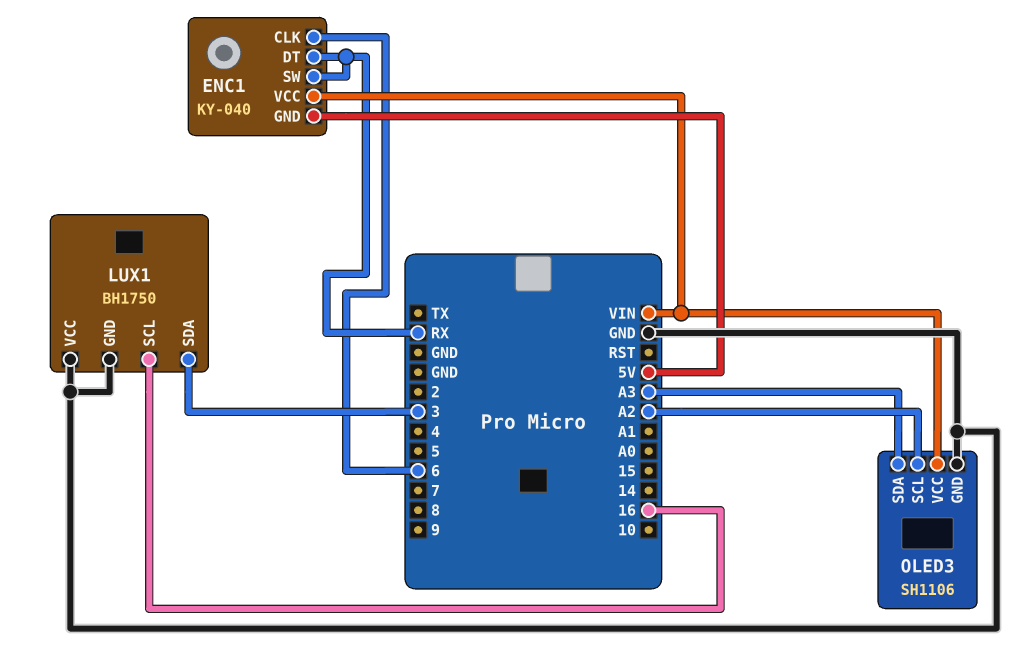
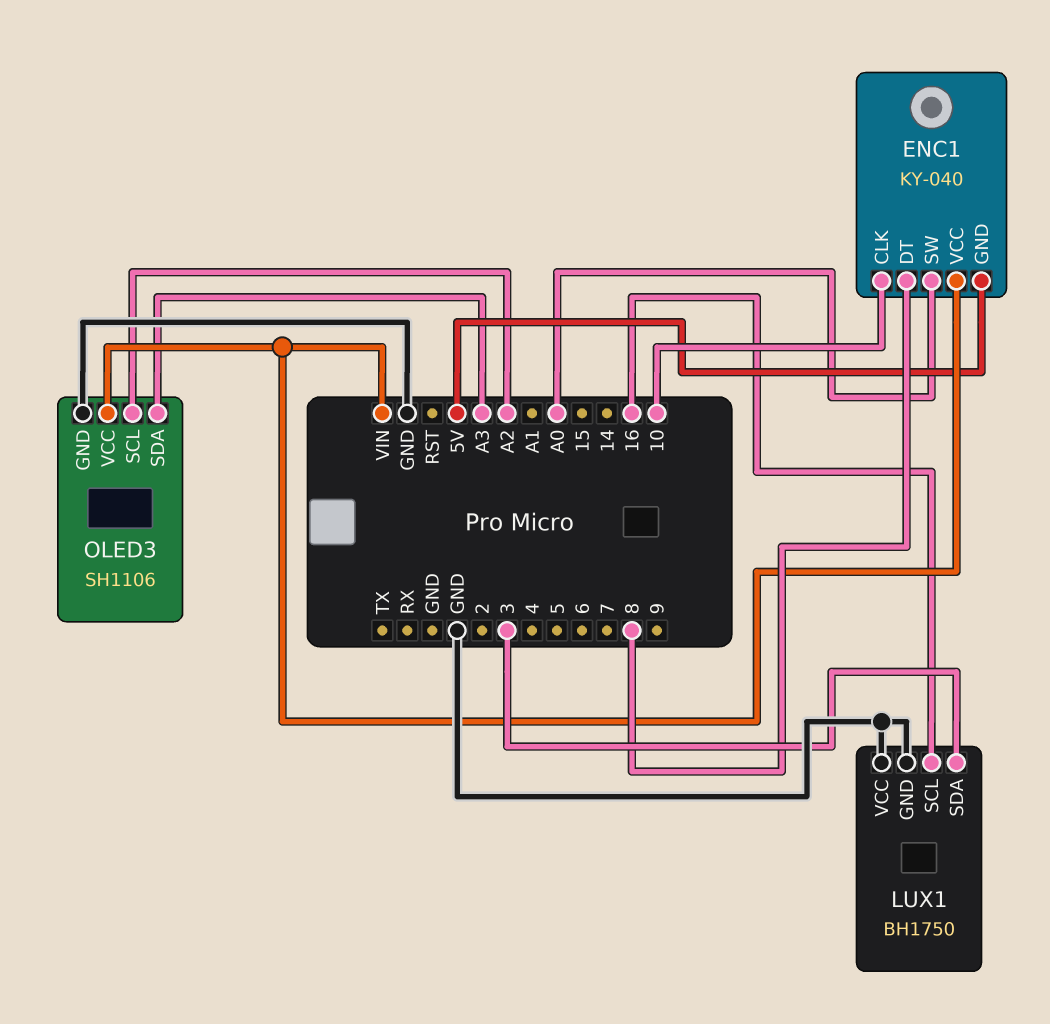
ENC1 pin CLK: 6 -> 10
ENC1 pin DT: RX -> 8
ENC1 pin SW: RX -> A0

